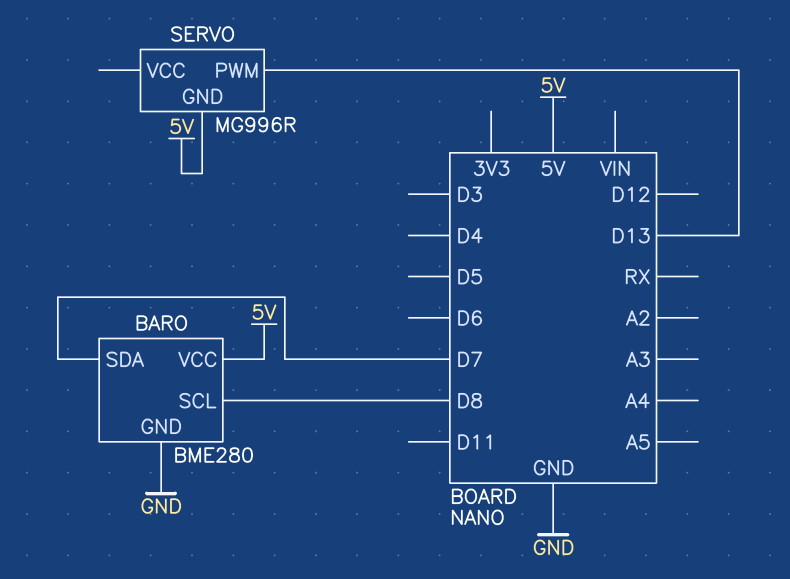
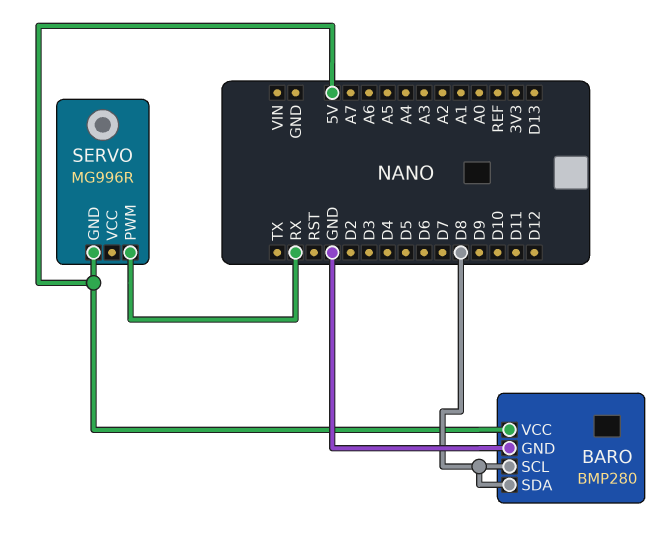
BARO: BME280 -> BMP280
BARO pin SDA: D7 -> D8
SERVO pin PWM: D13 -> RX

